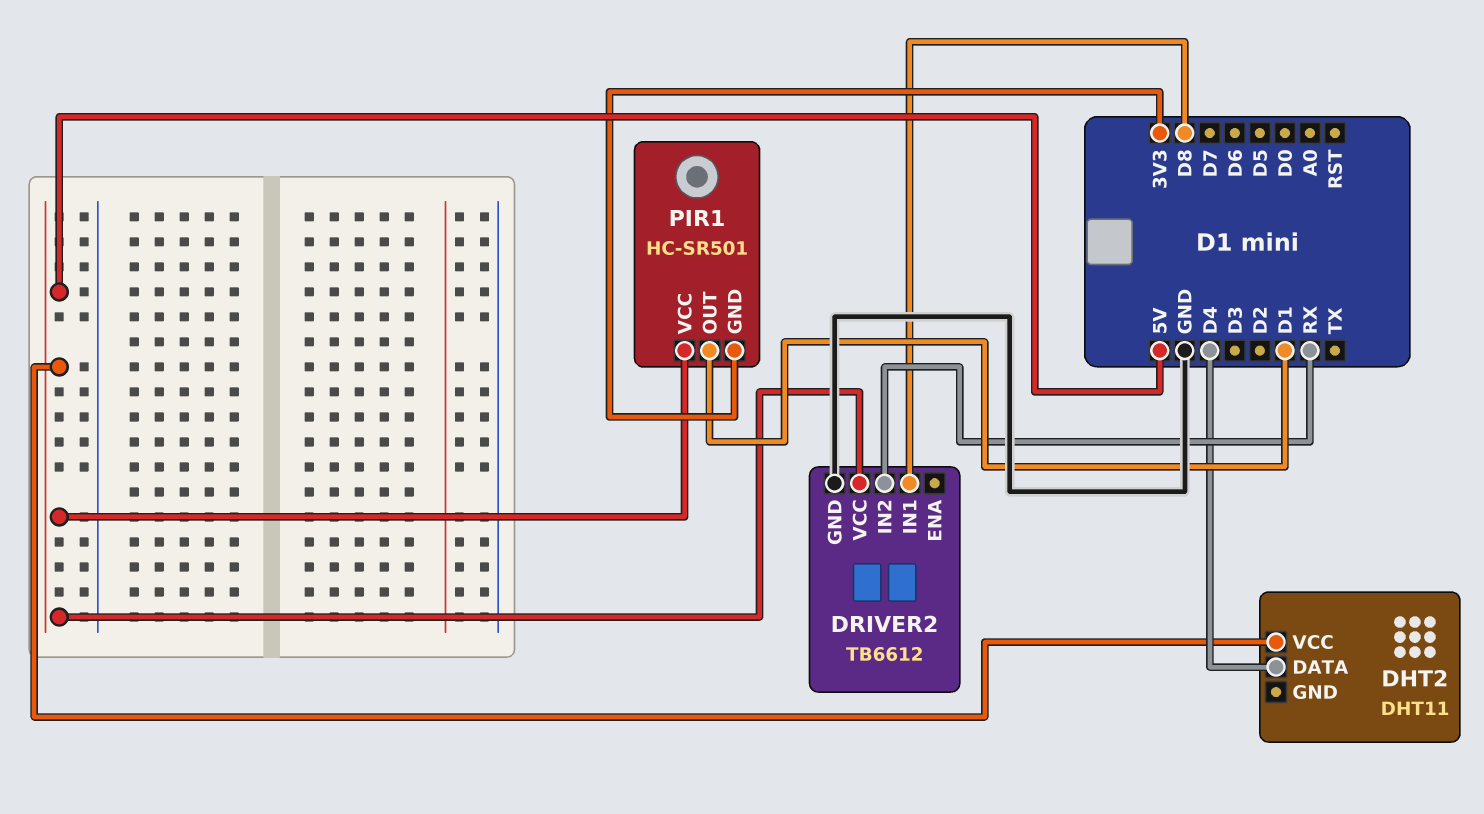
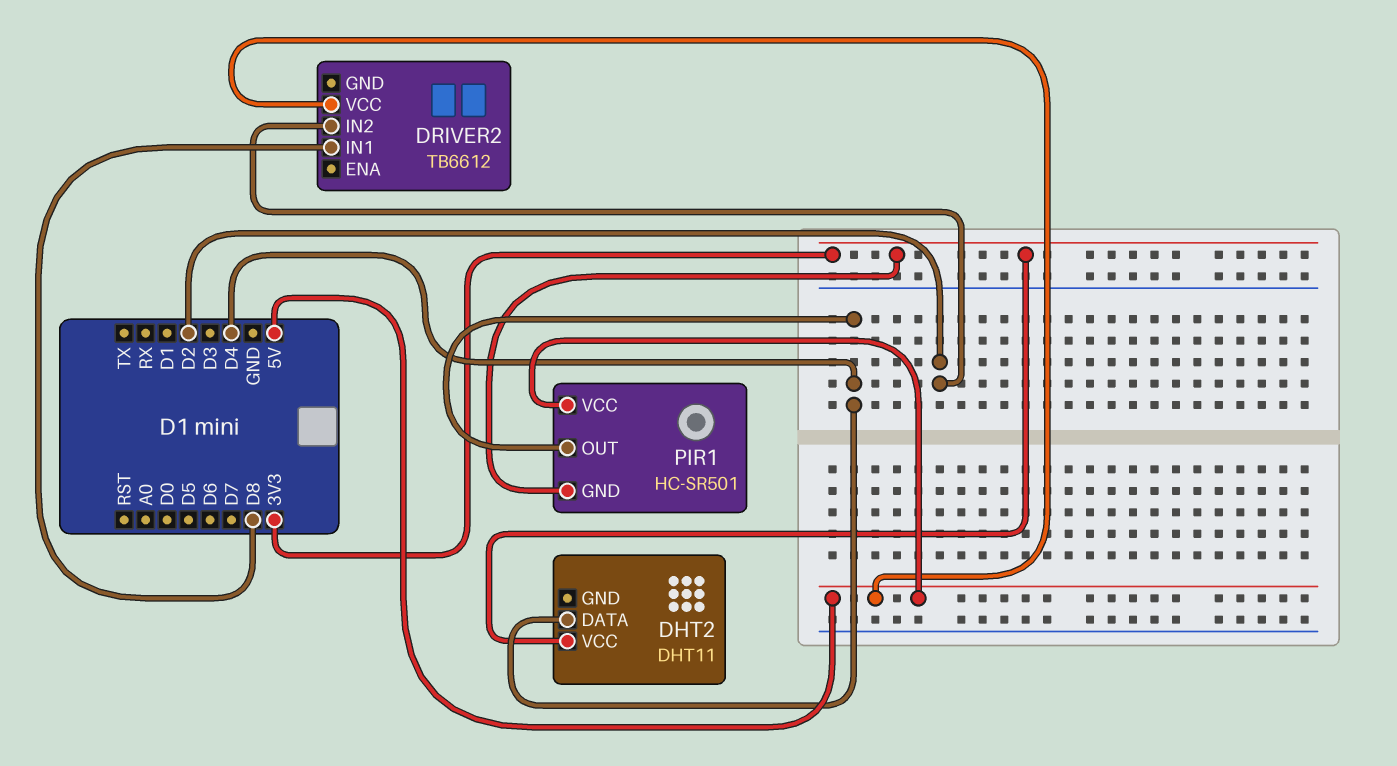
DHT2 pin VCC: 5V -> 3V3
DRIVER2 pin GND: GND -> none
DRIVER2 pin IN2: RX -> D2
PIR1 pin OUT: D1 -> D4

